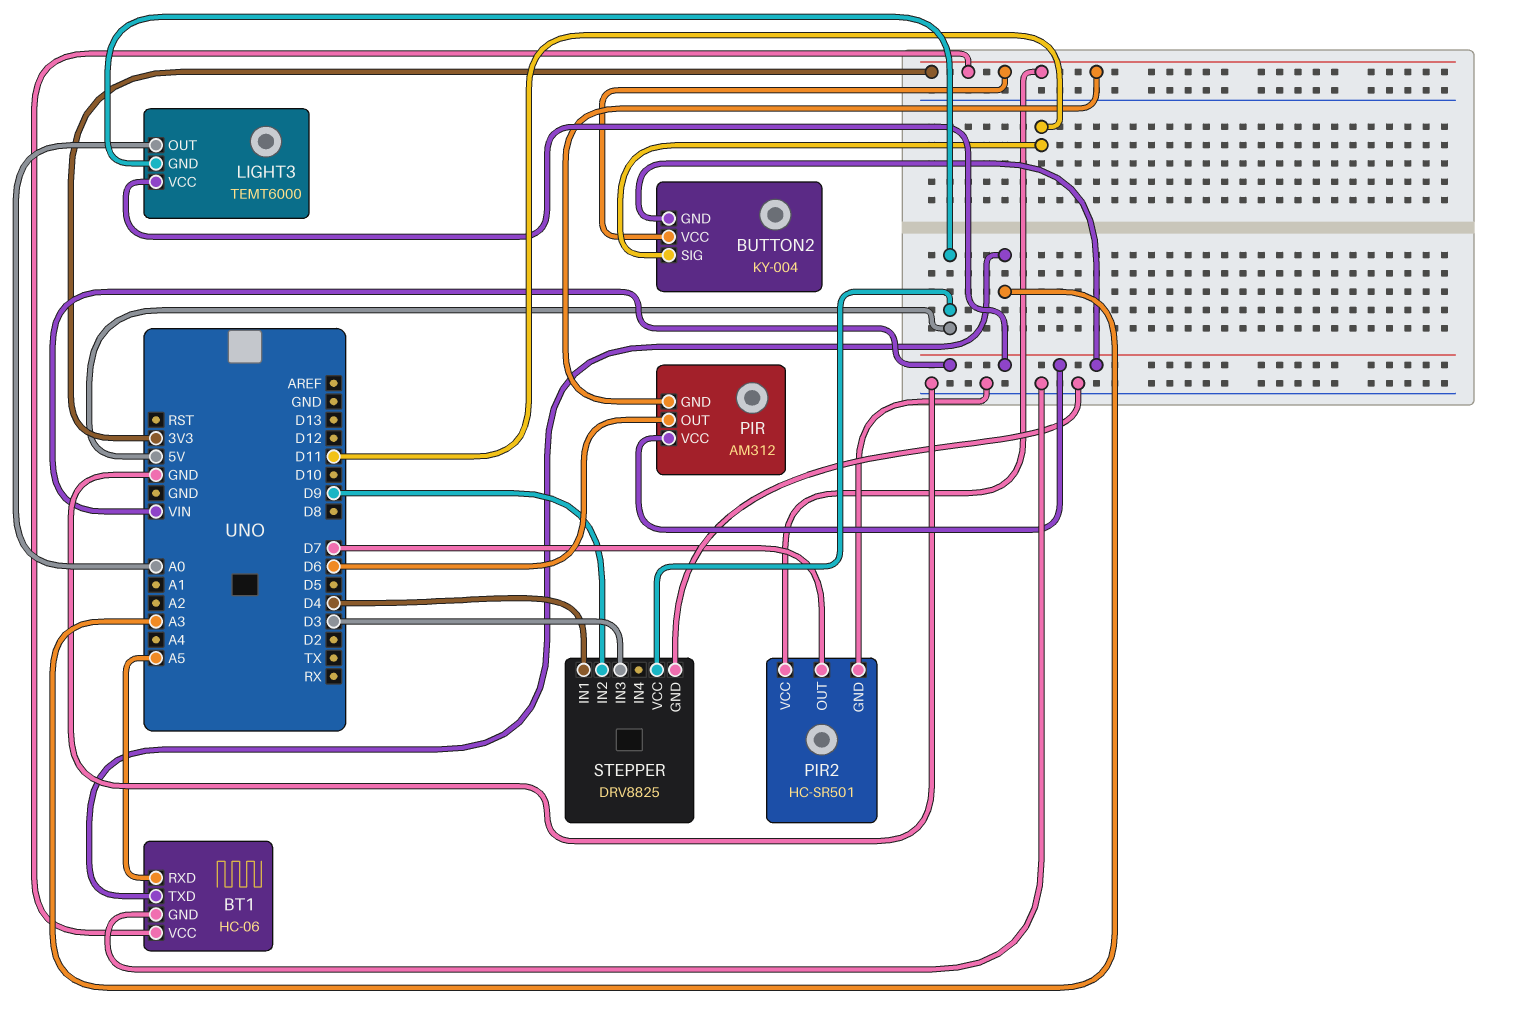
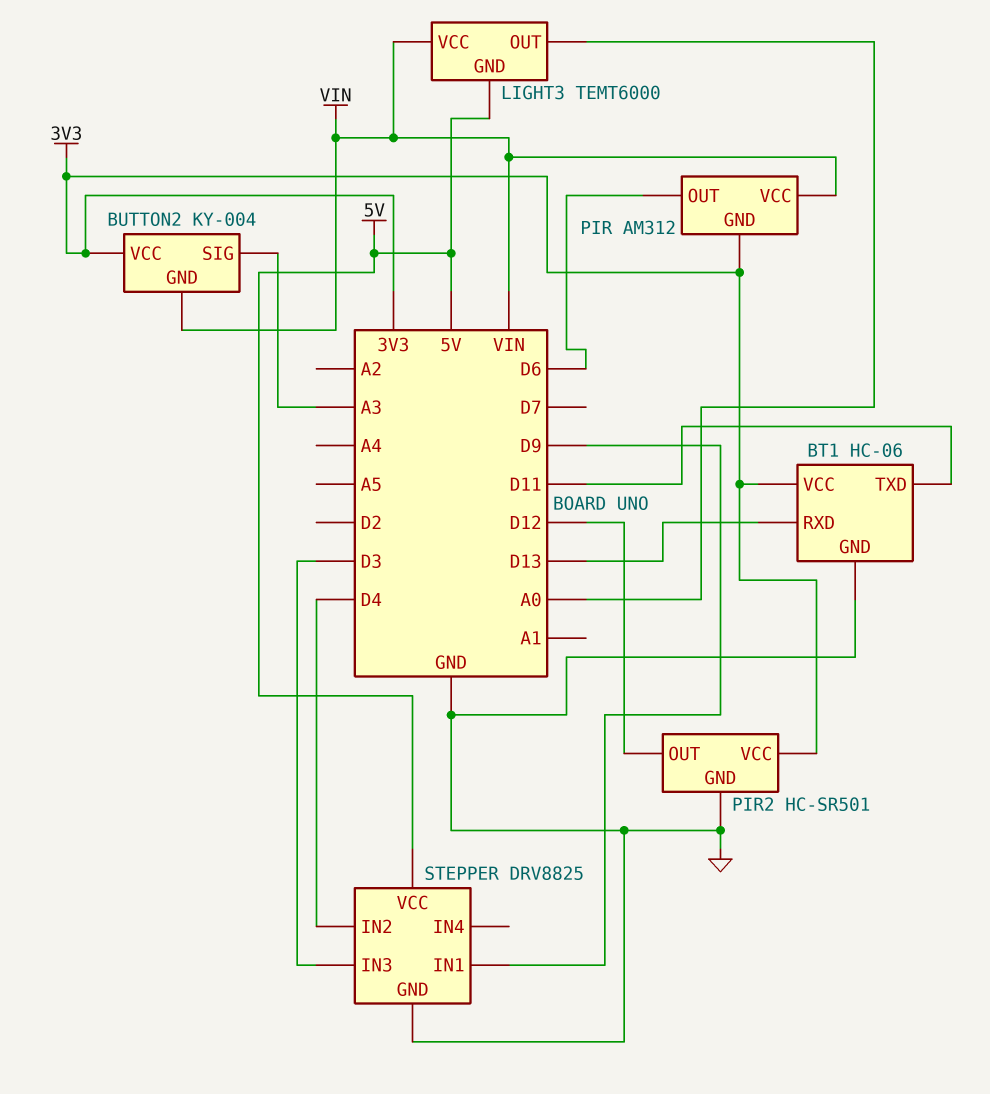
BT1 pin RXD: A5 -> D13
BT1 pin TXD: A3 -> D11
BUTTON2 pin SIG: D11 -> A3
PIR2 pin OUT: D7 -> D12
STEPPER pin IN1: D4 -> D9
STEPPER pin IN2: D9 -> D4

